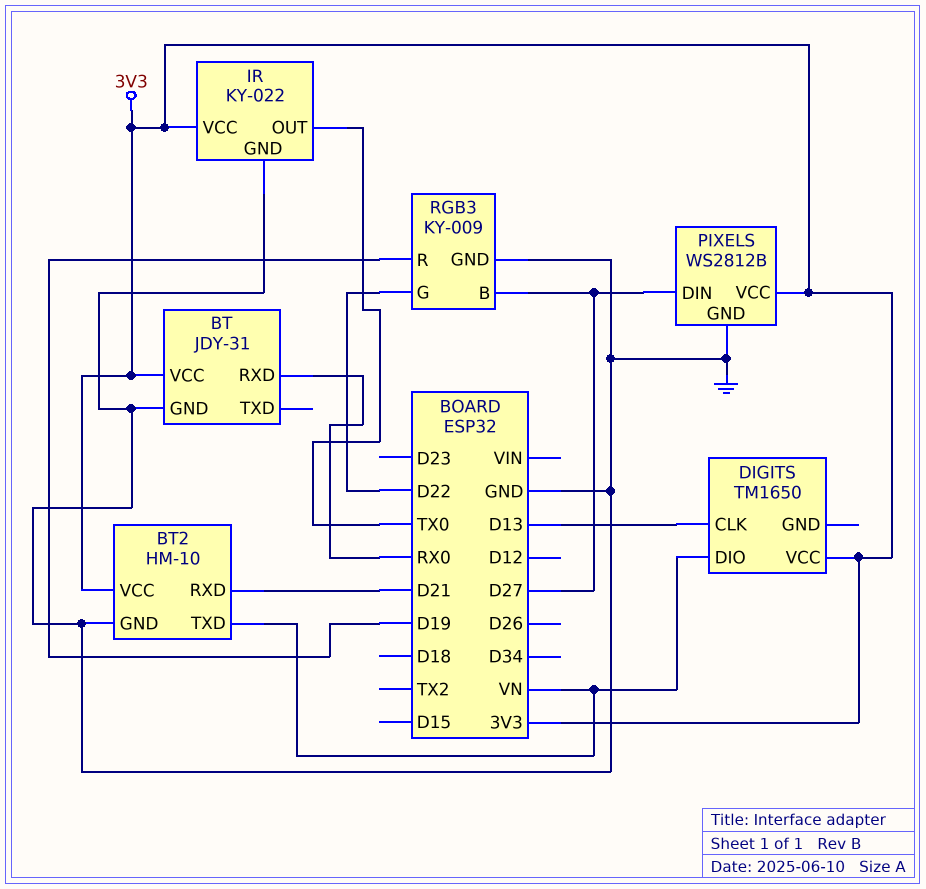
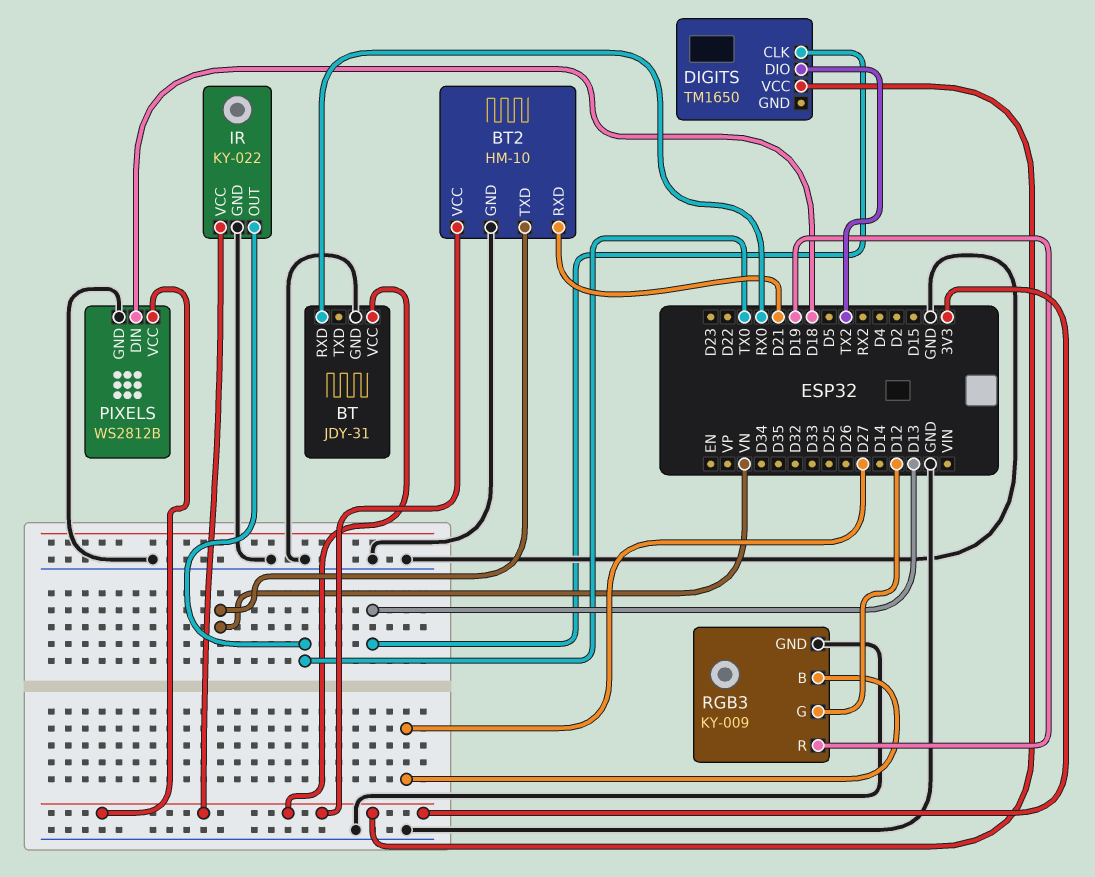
DIGITS pin DIO: VN -> TX2
PIXELS pin DIN: D27 -> D18
RGB3 pin G: D22 -> D12

